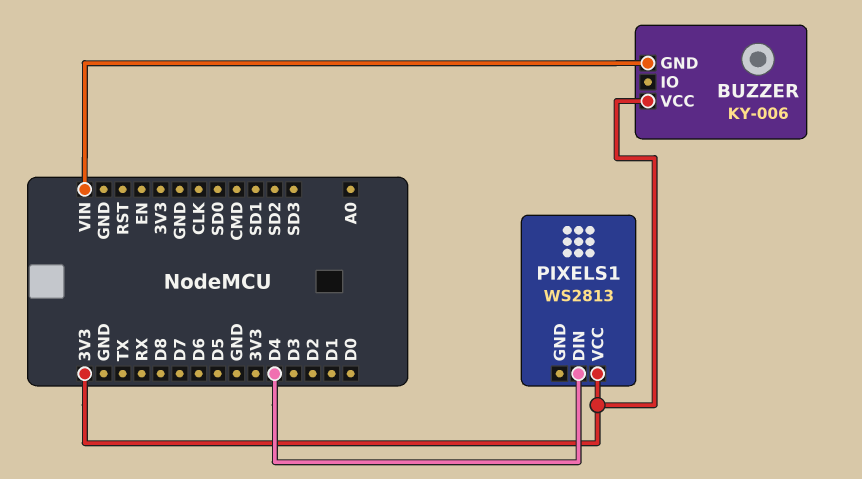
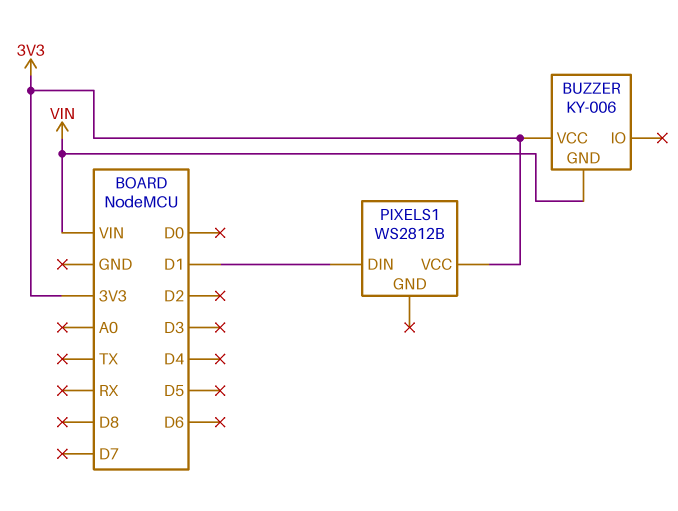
PIXELS1: WS2813 -> WS2812B
PIXELS1 pin DIN: D4 -> D1

